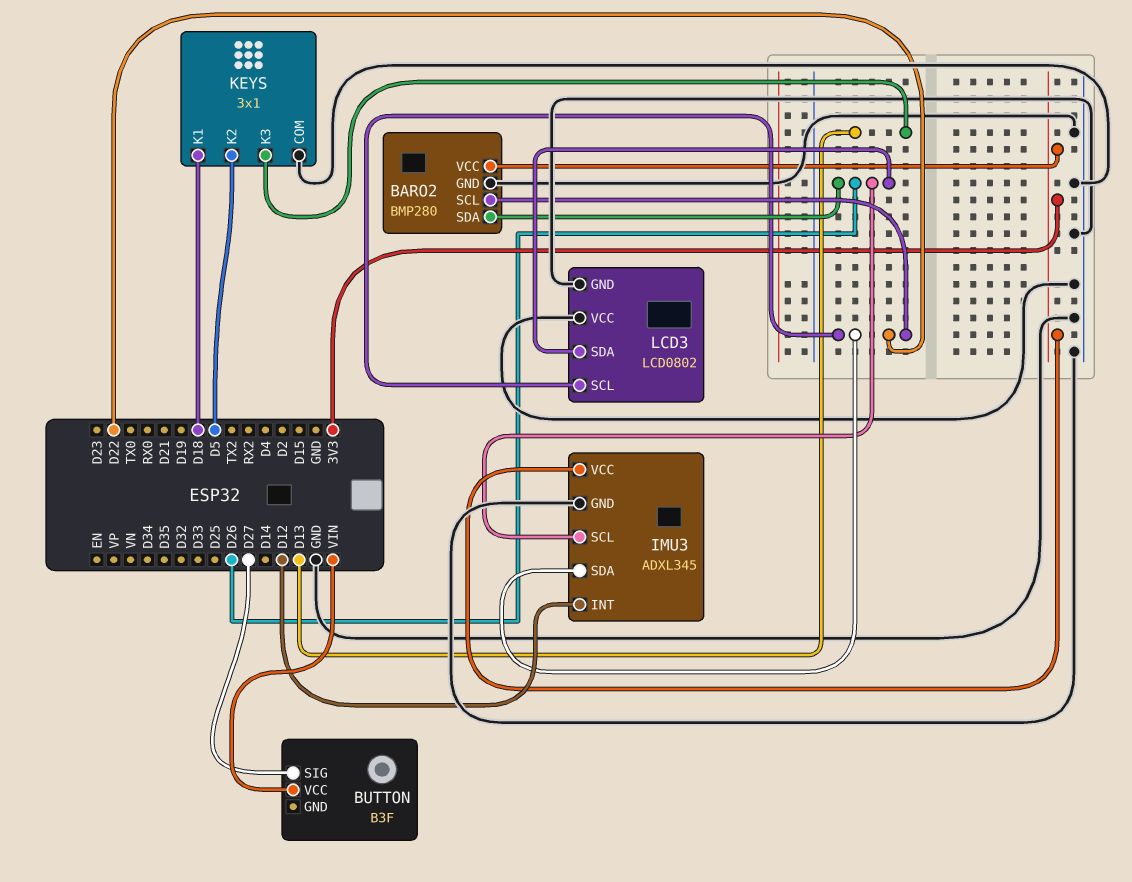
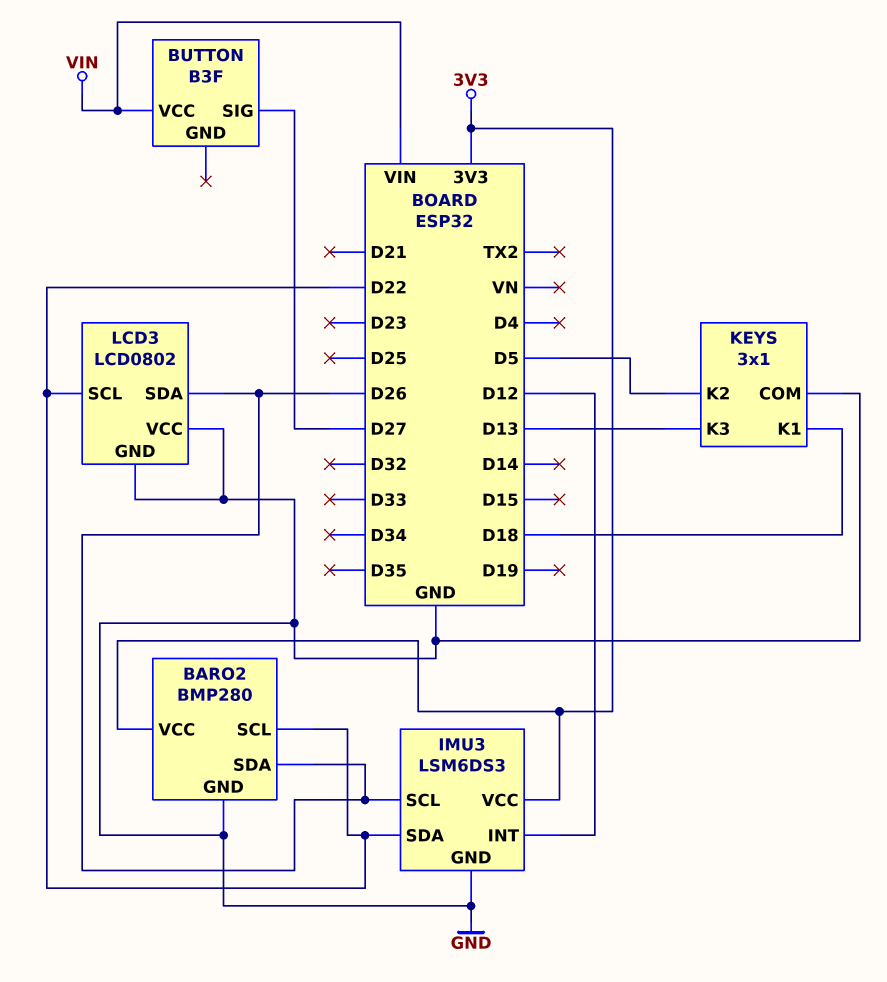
IMU3: ADXL345 -> LSM6DS3

